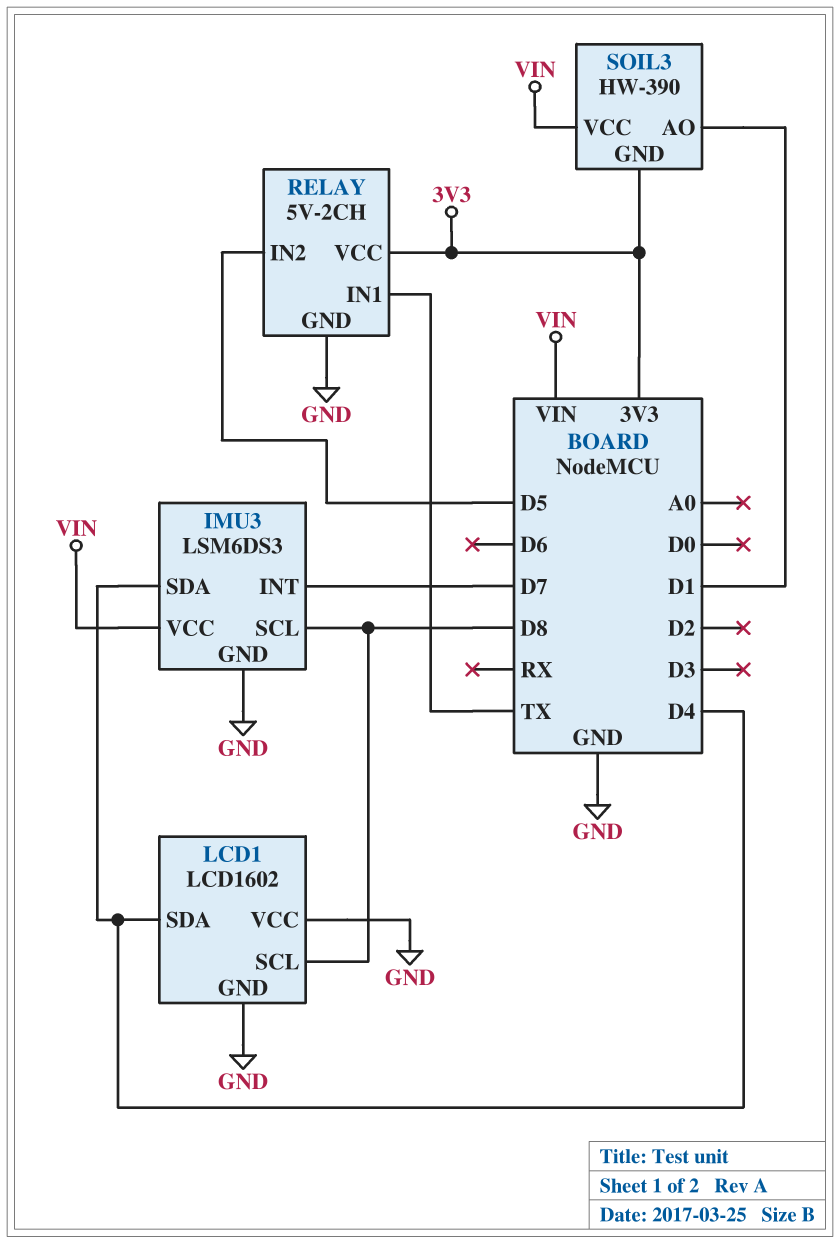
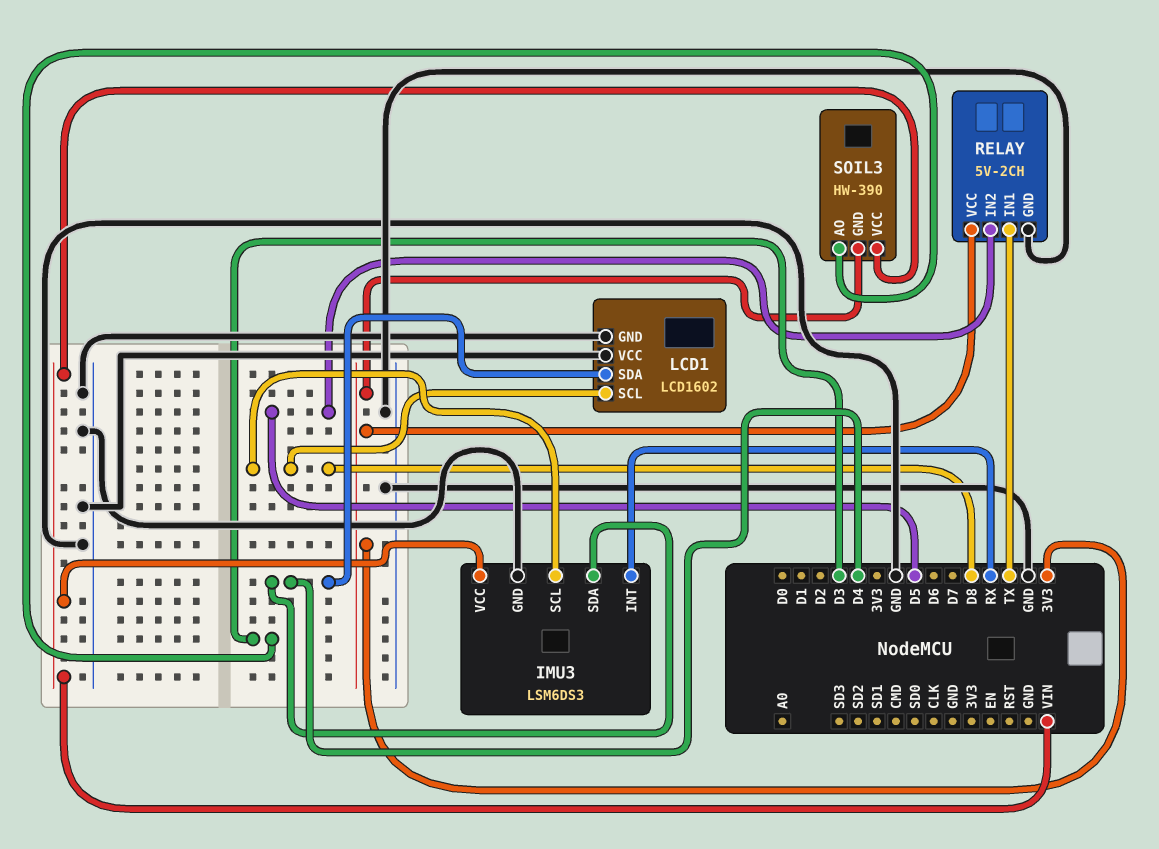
IMU3 pin INT: D7 -> RX
SOIL3 pin AO: D1 -> D3

